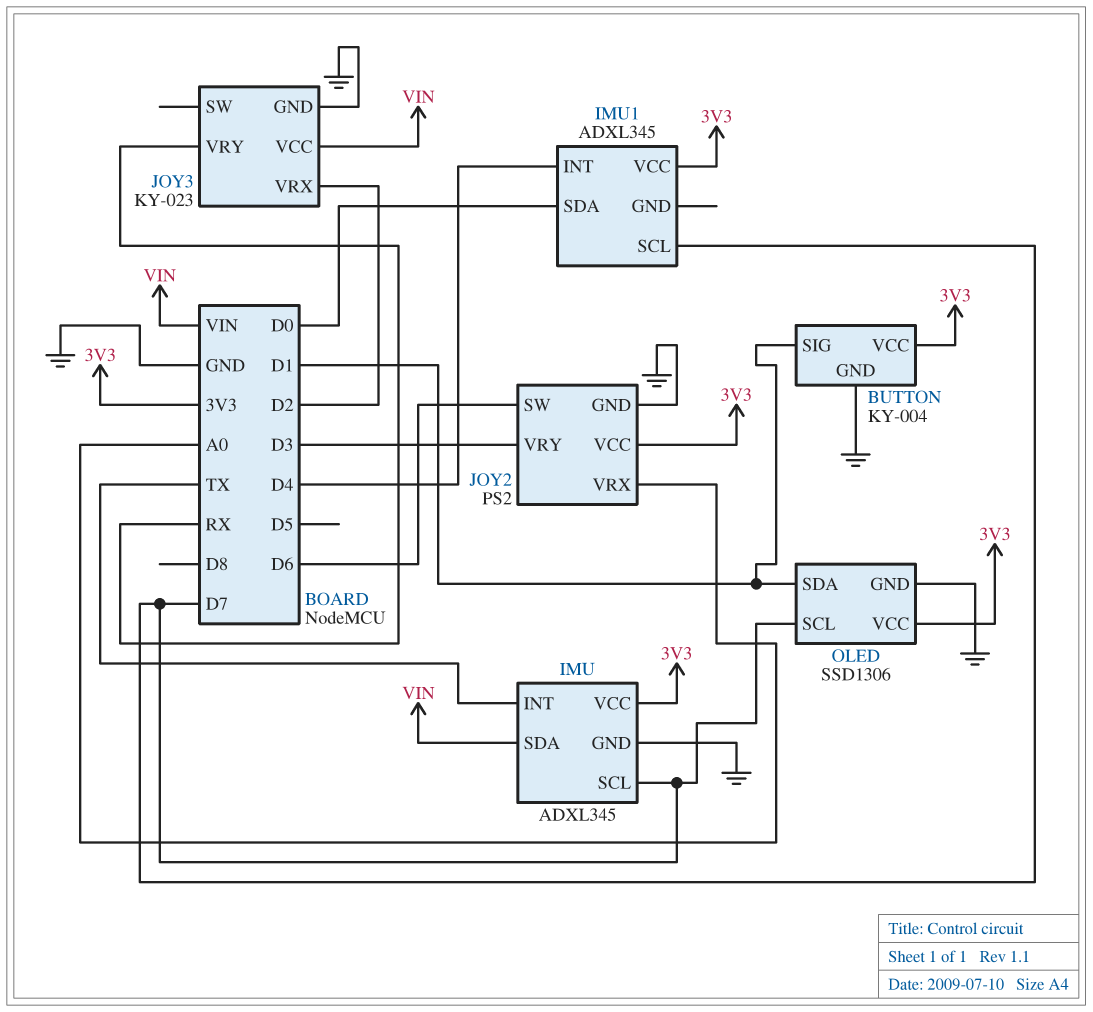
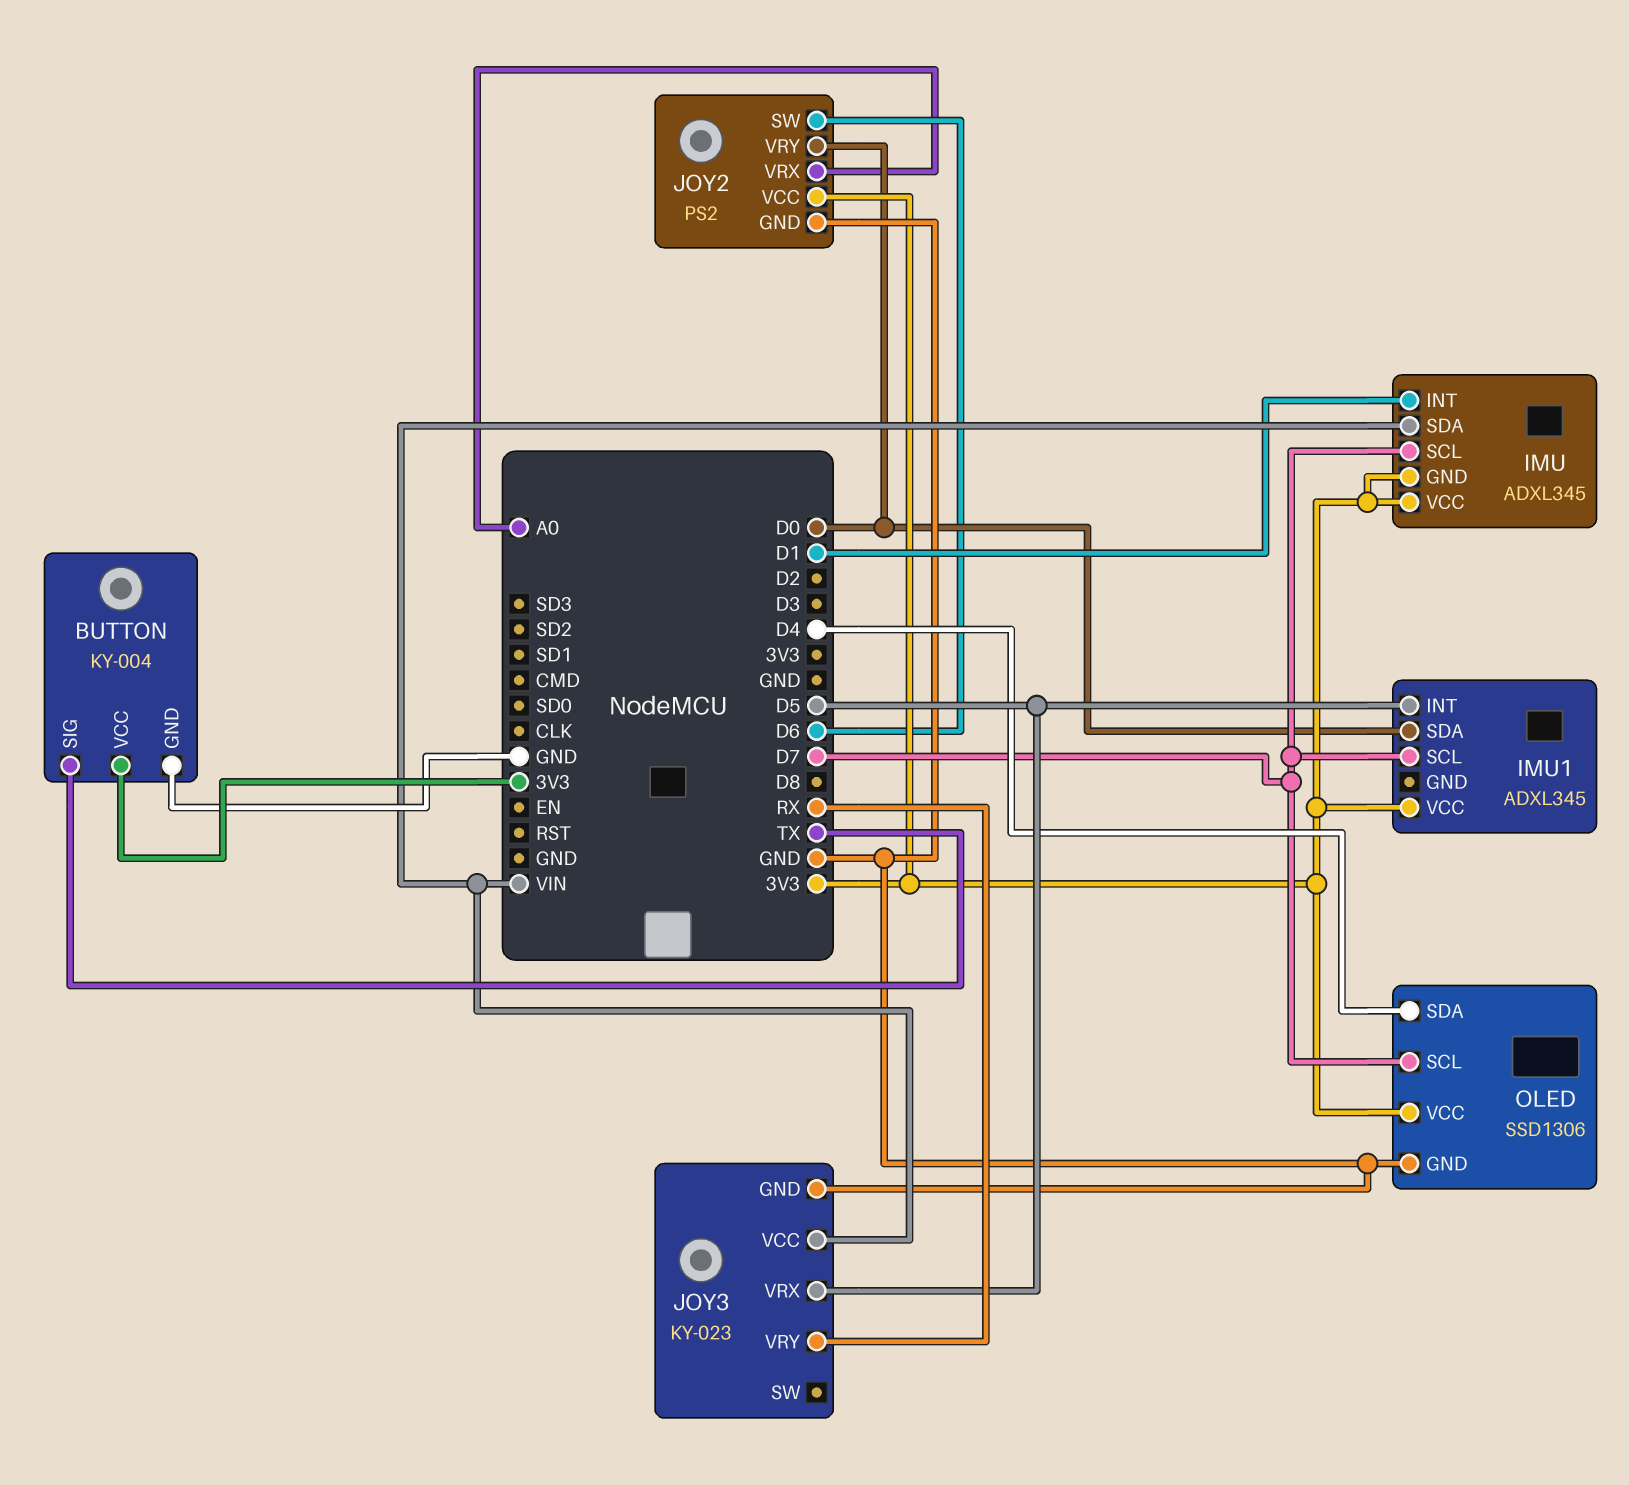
BUTTON pin SIG: D1 -> TX
IMU pin GND: GND -> 3V3
IMU pin INT: TX -> D1
IMU1 pin INT: D4 -> D5
JOY2 pin VRY: D3 -> D0
JOY3 pin VRX: D2 -> D5
OLED pin SDA: D1 -> D4

